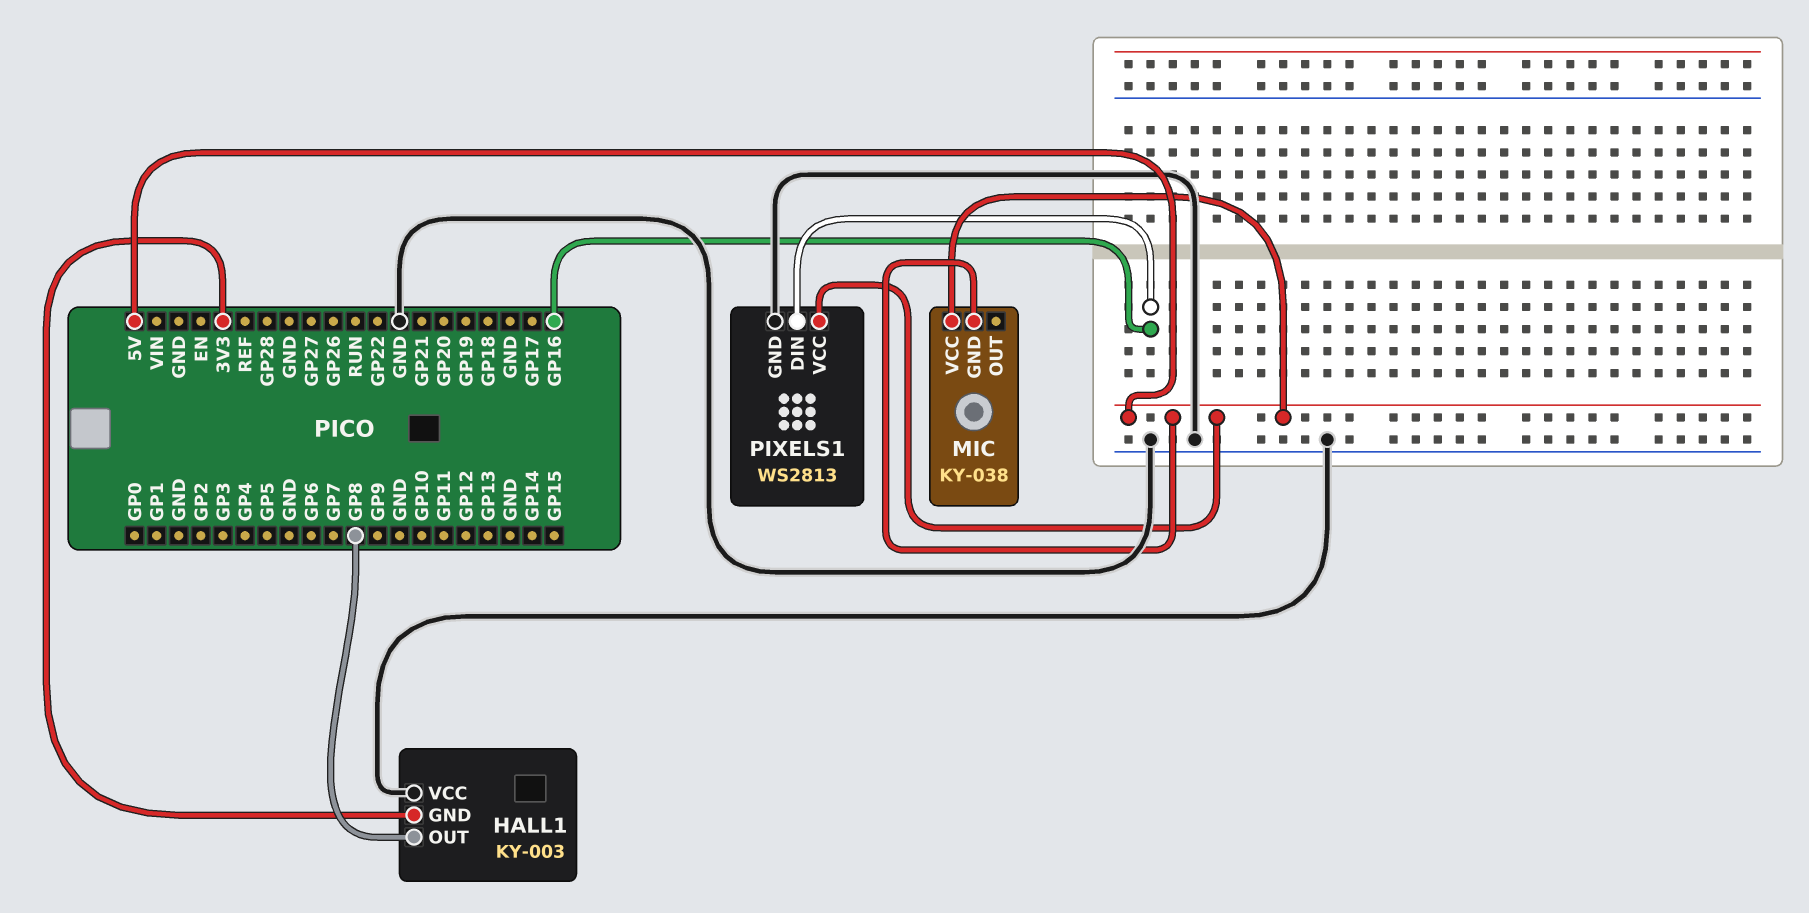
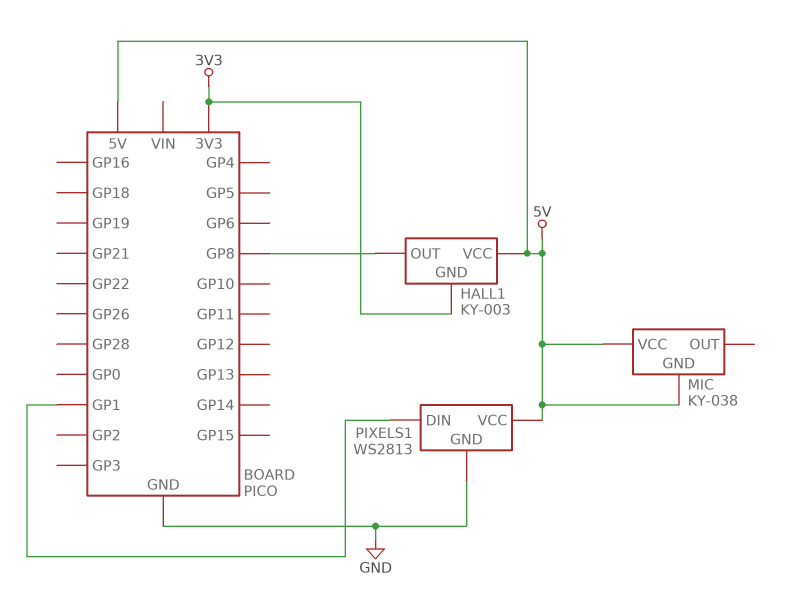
HALL1 pin VCC: GND -> 5V
PIXELS1 pin DIN: GP16 -> GP1

